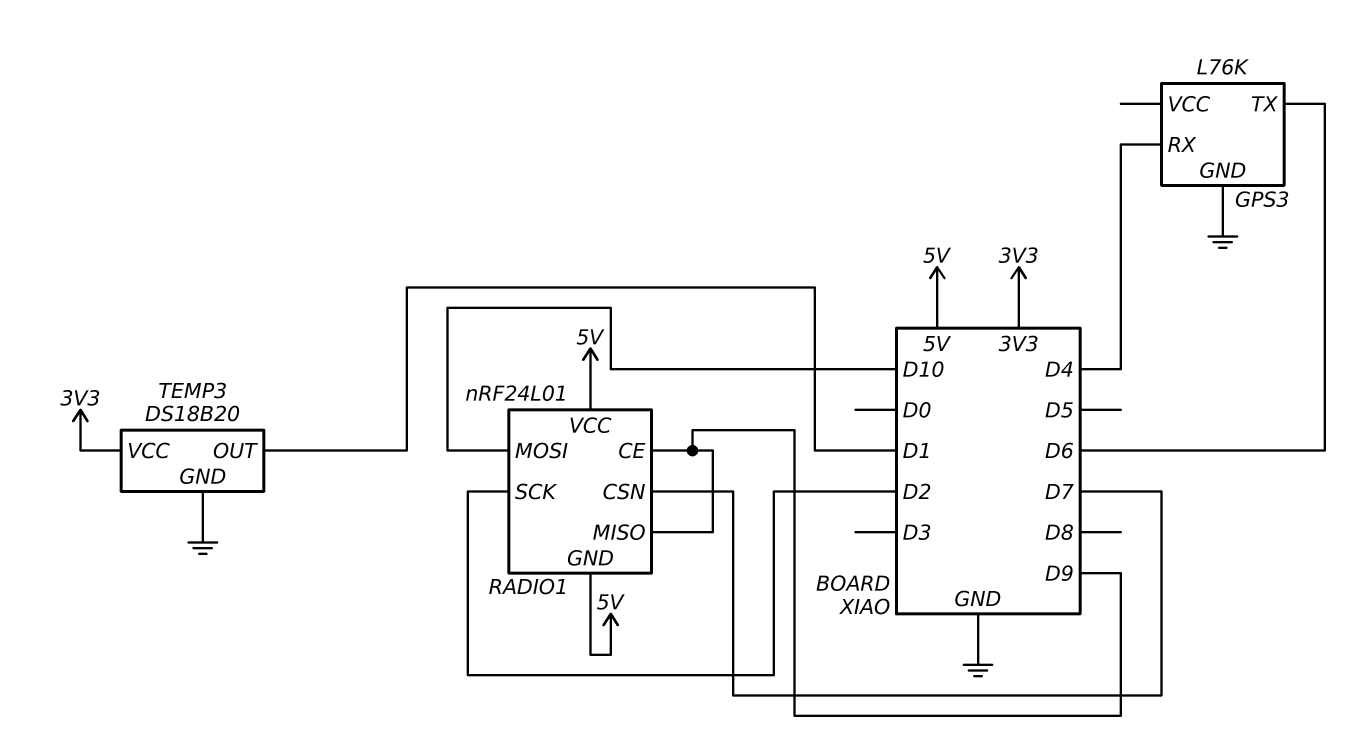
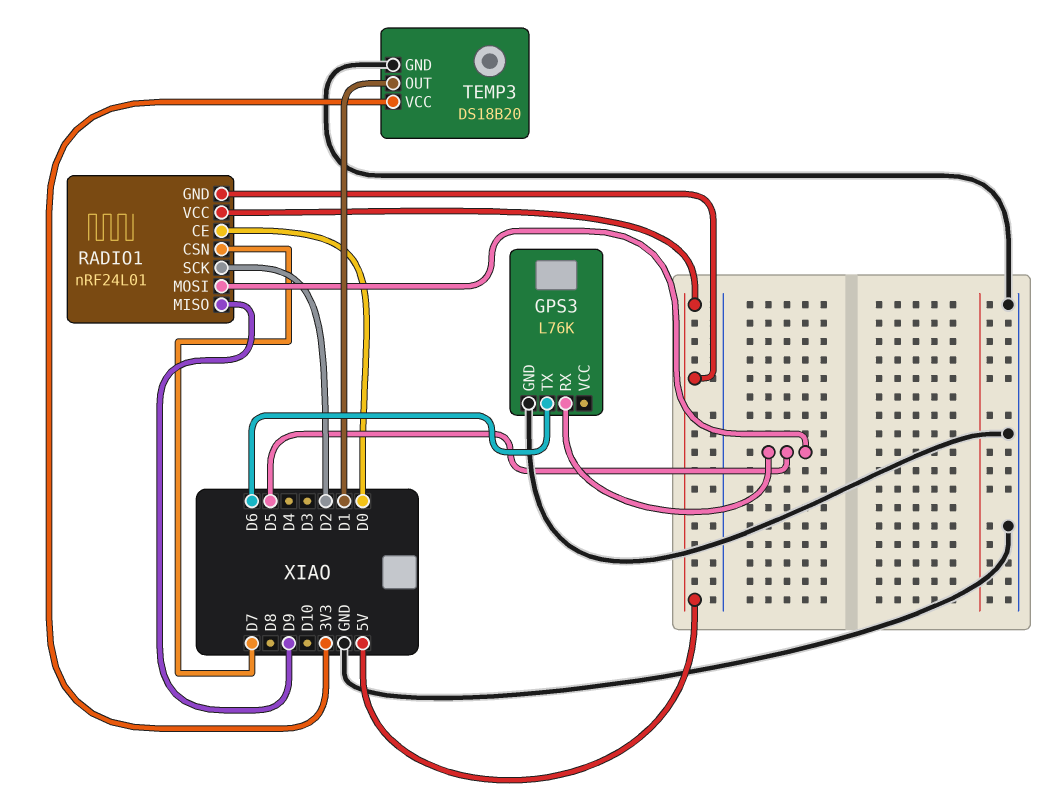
GPS3 pin RX: D4 -> D5
RADIO1 pin CE: D9 -> D0
RADIO1 pin MOSI: D10 -> D5

